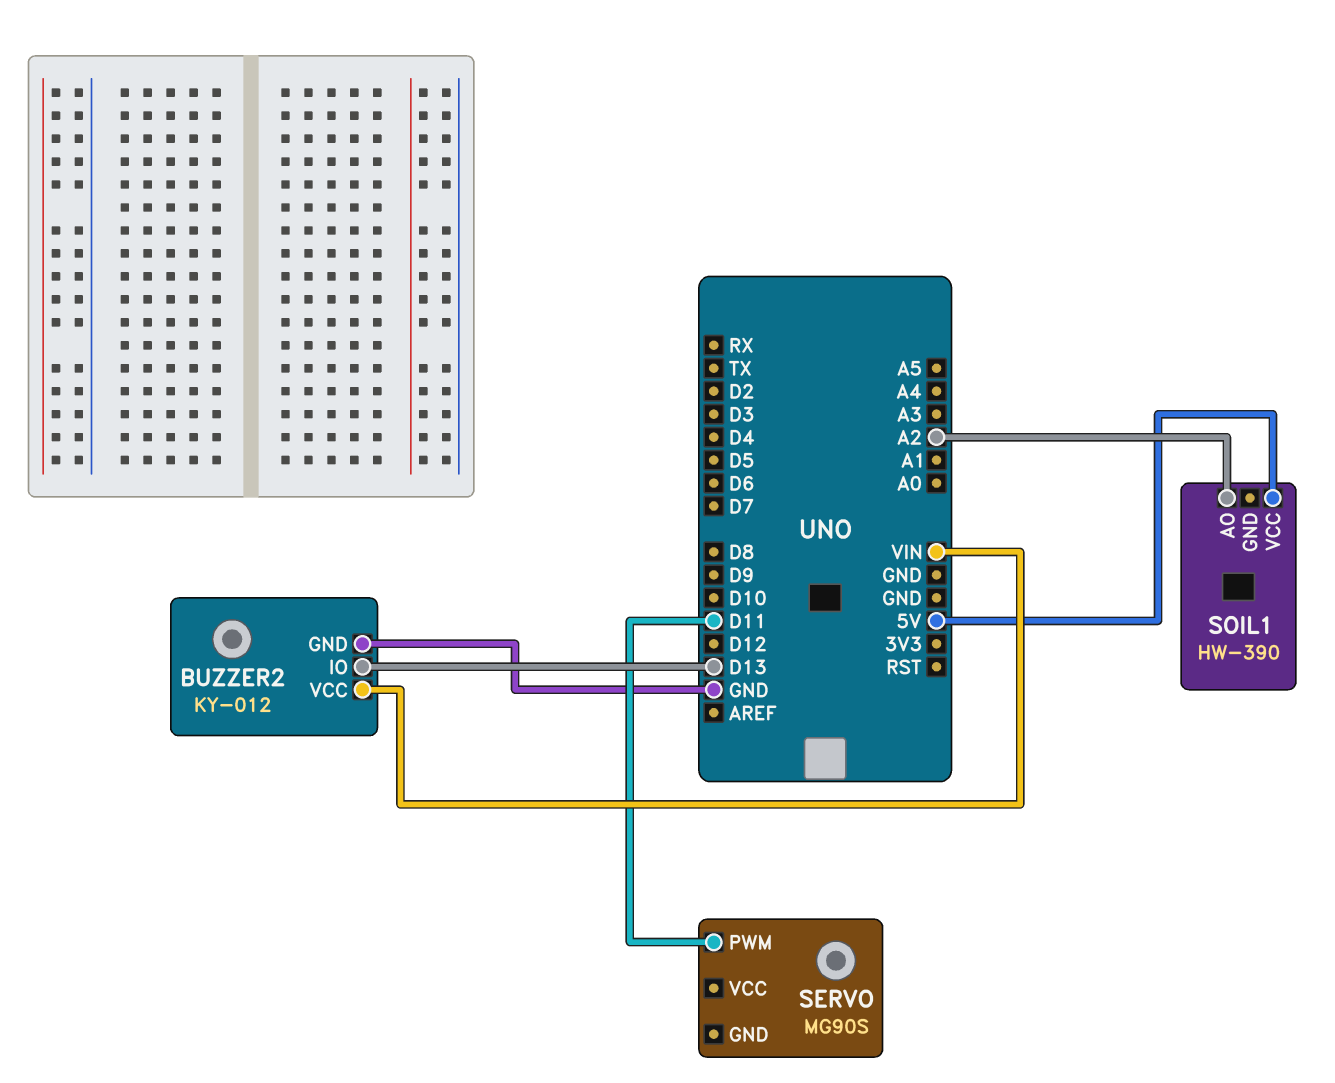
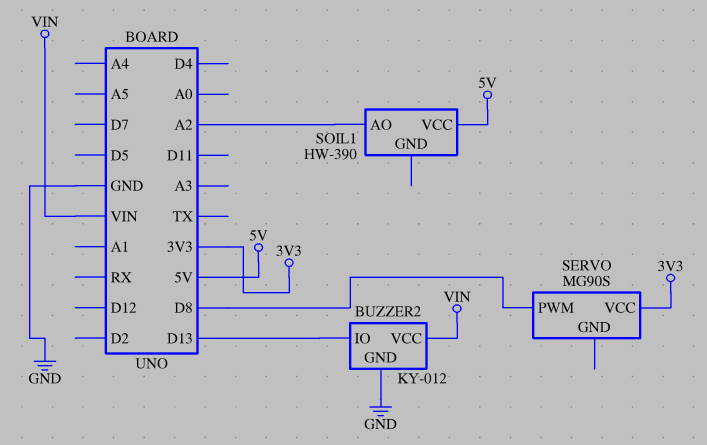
SERVO pin PWM: D11 -> D8
SERVO pin VCC: none -> 3V3

